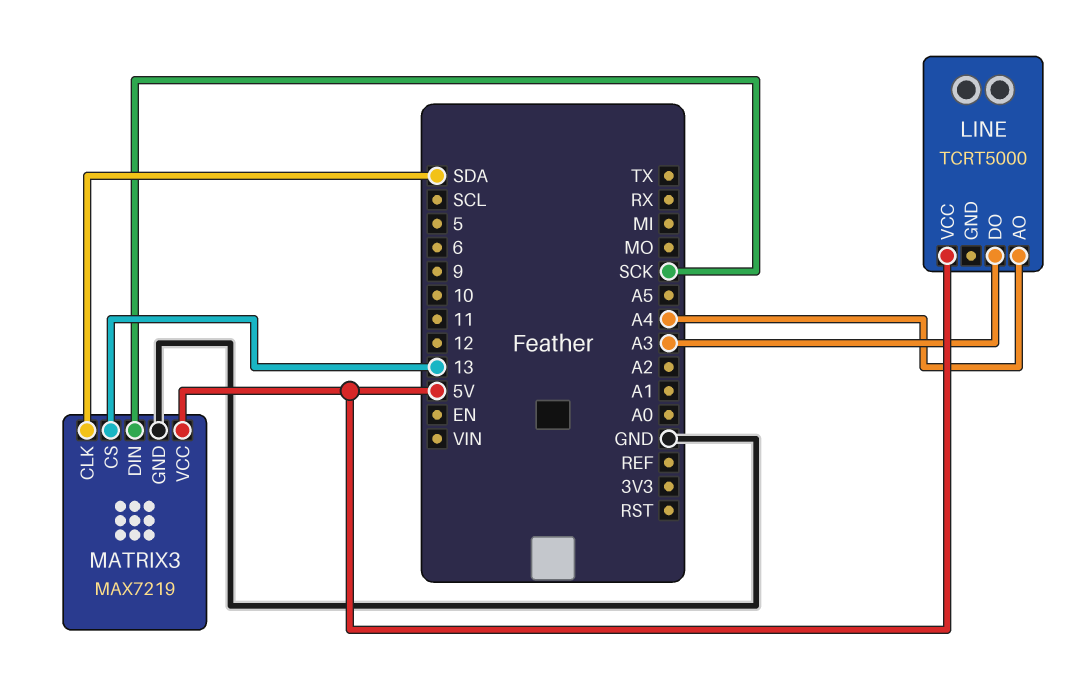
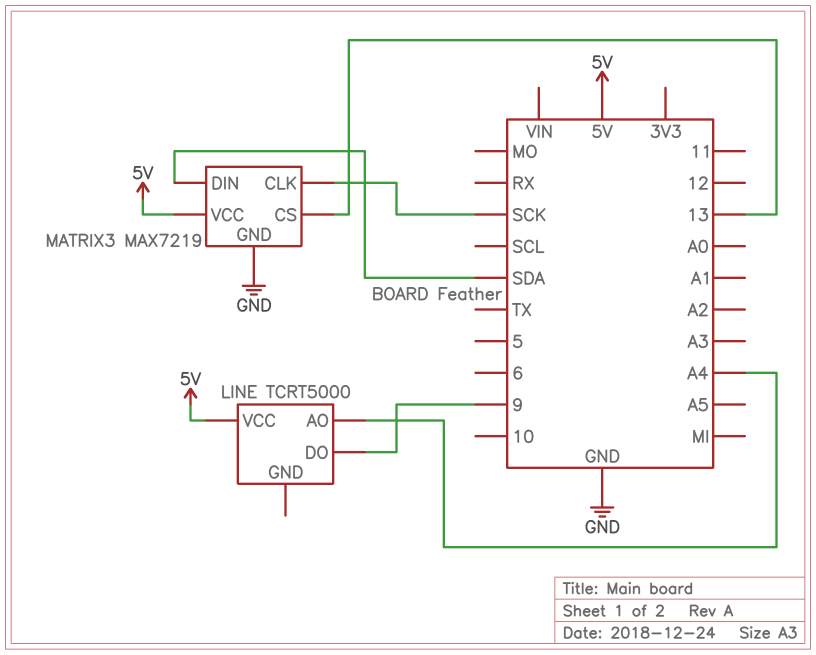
LINE pin DO: A3 -> 9
MATRIX3 pin CLK: SDA -> SCK
MATRIX3 pin DIN: SCK -> SDA

